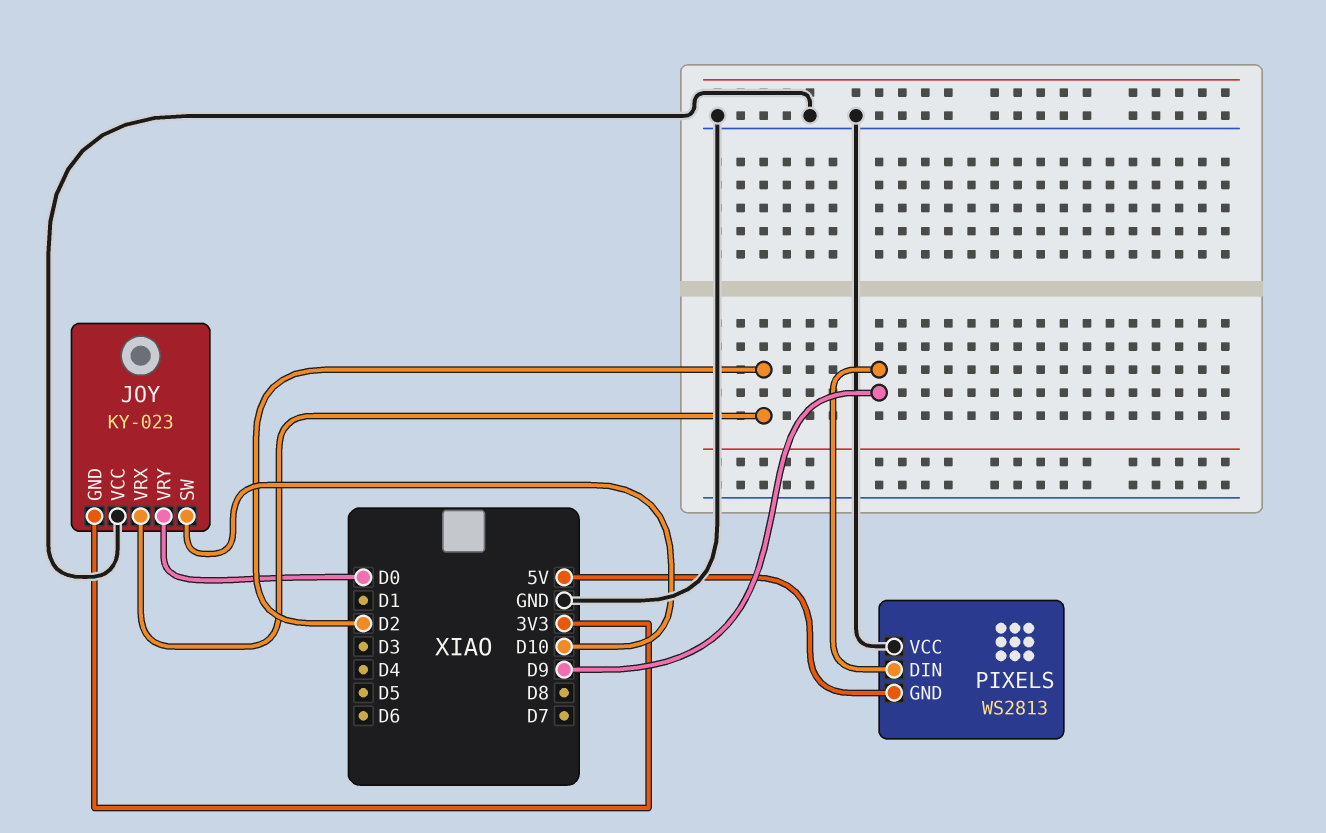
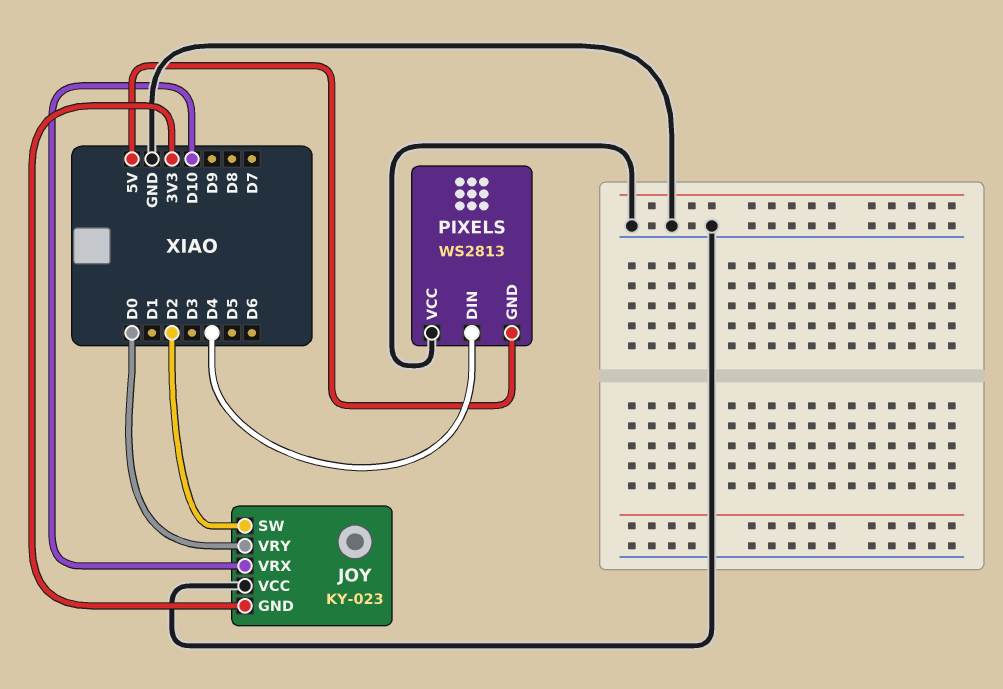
JOY pin SW: D10 -> D2
JOY pin VRX: D2 -> D10
PIXELS pin DIN: D9 -> D4

